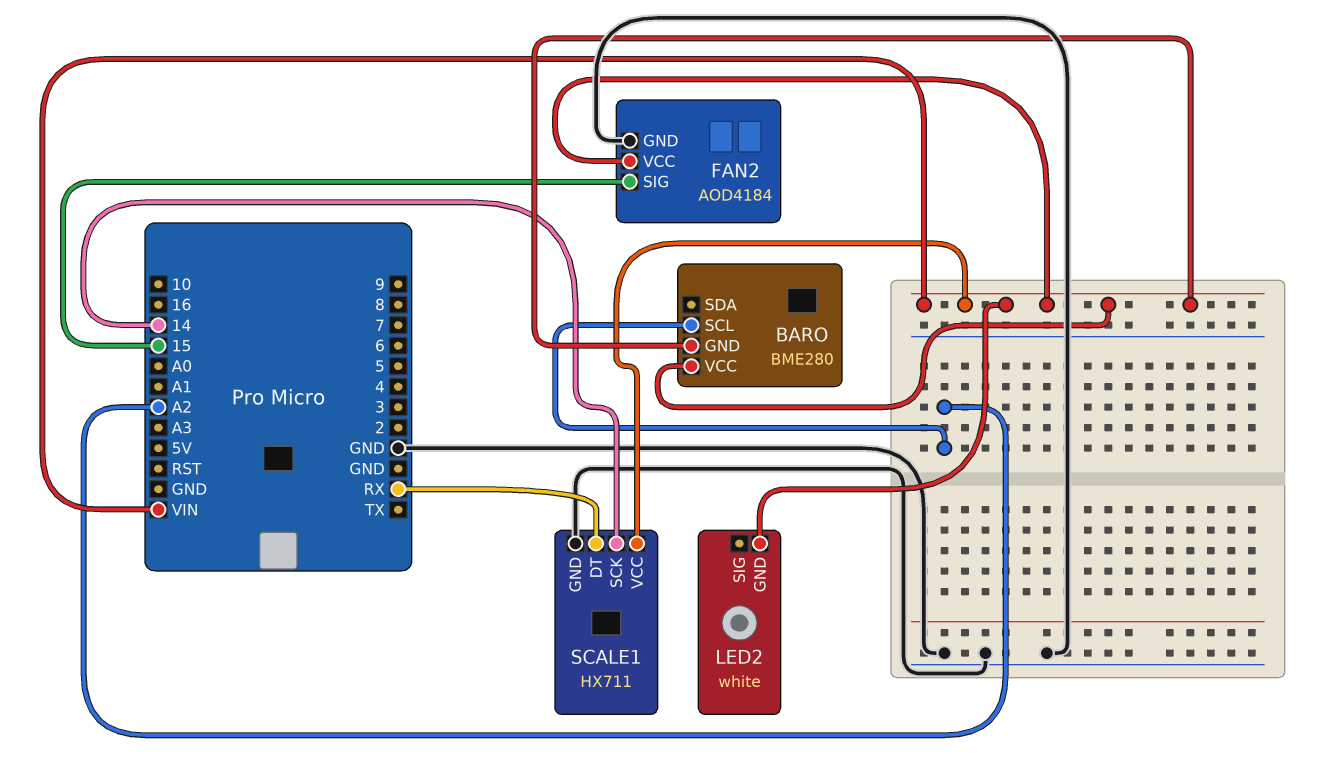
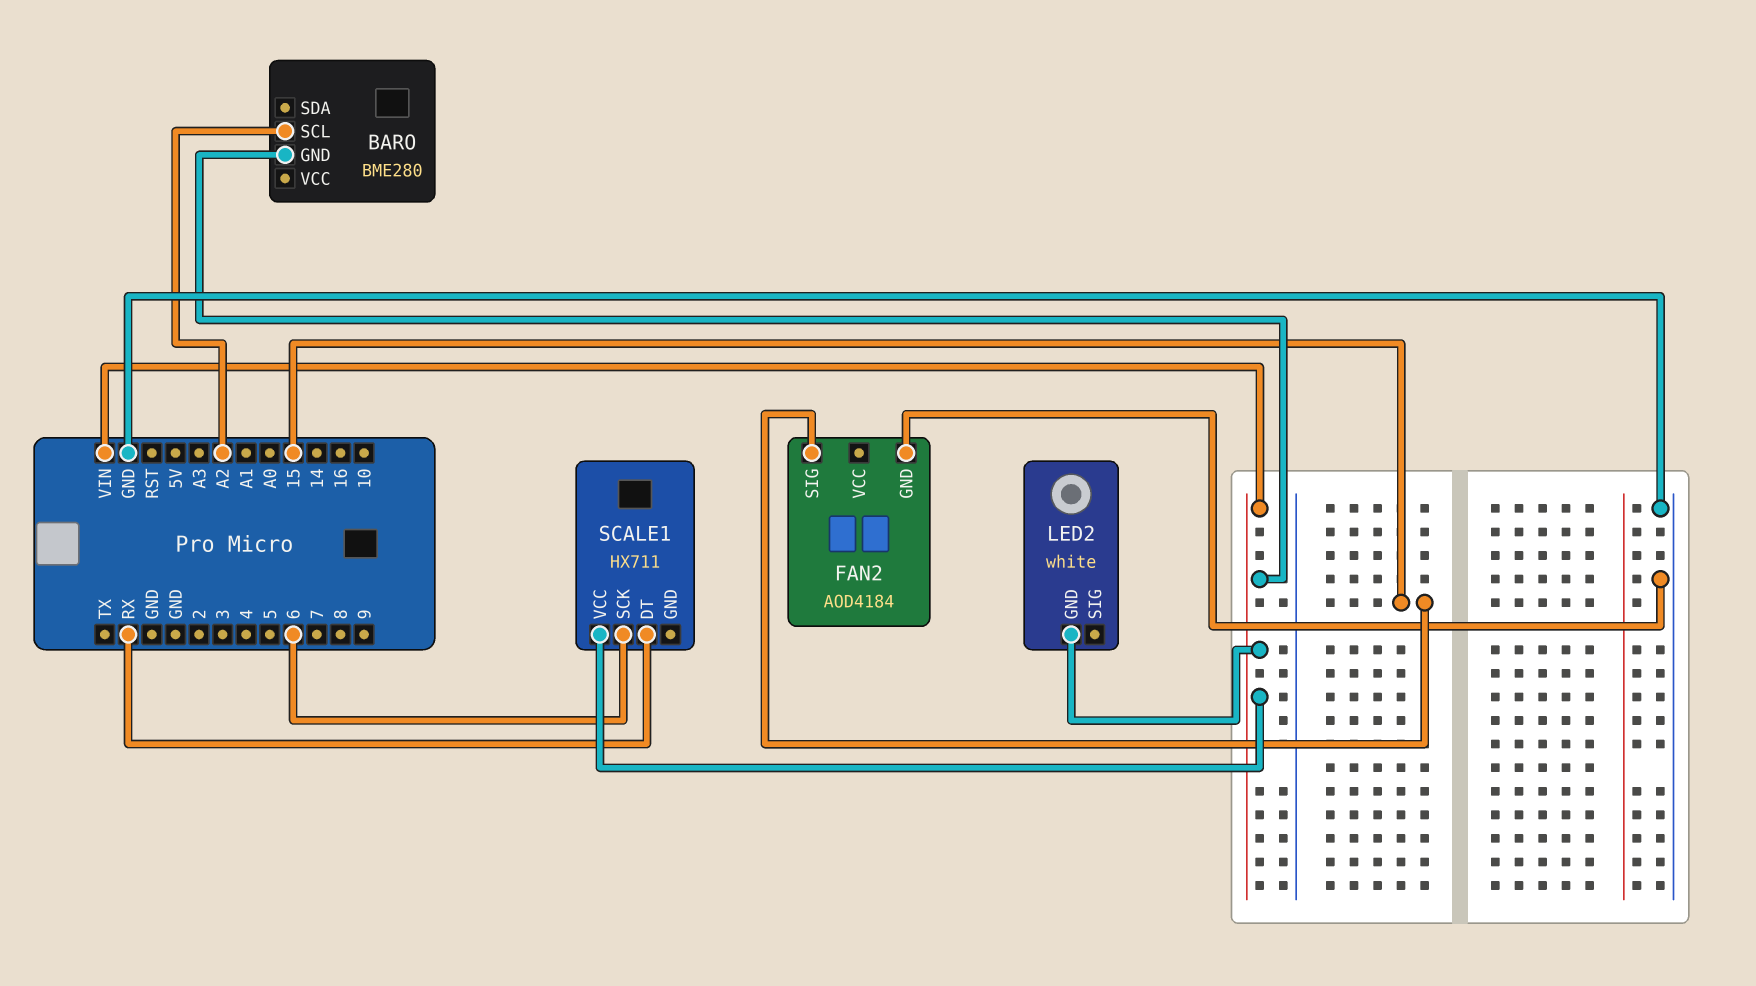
BARO pin VCC: VIN -> none
FAN2 pin VCC: VIN -> none
SCALE1 pin GND: GND -> none
SCALE1 pin SCK: 14 -> 6

